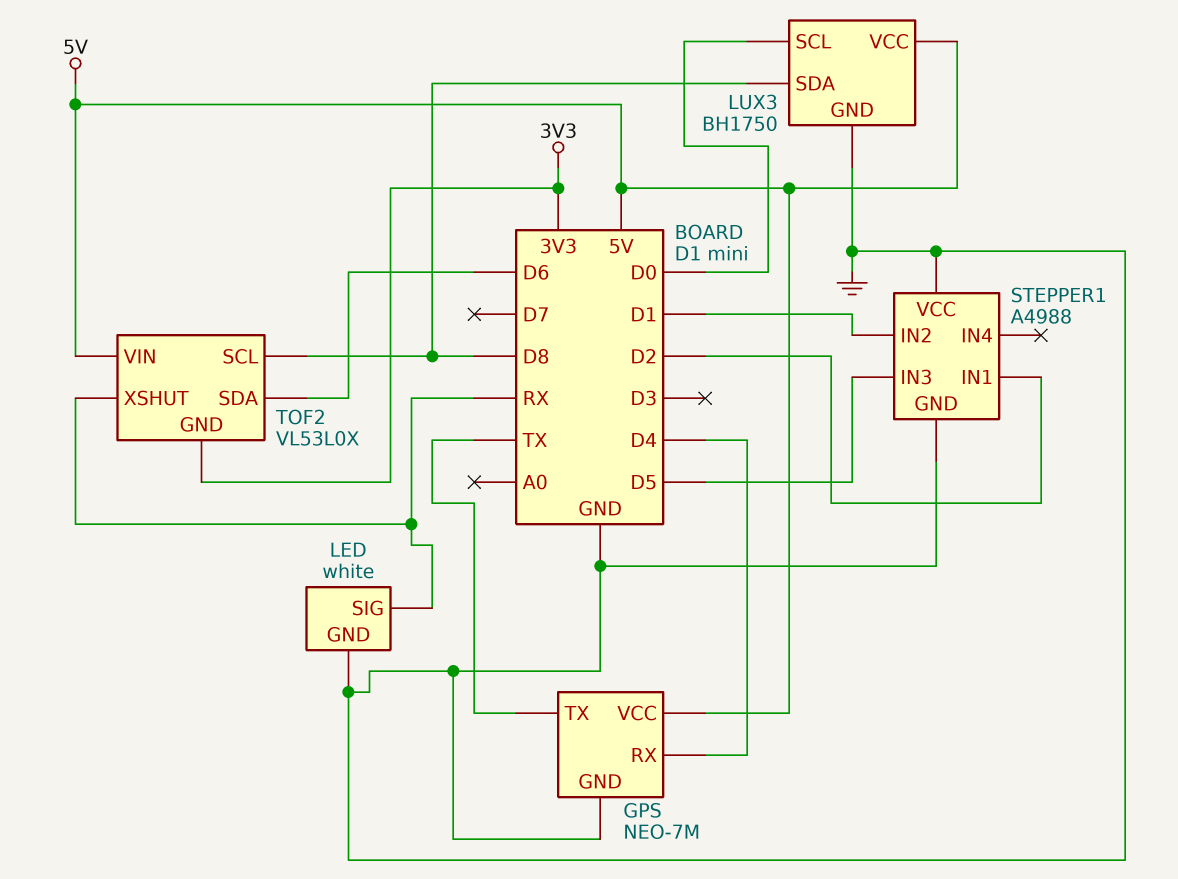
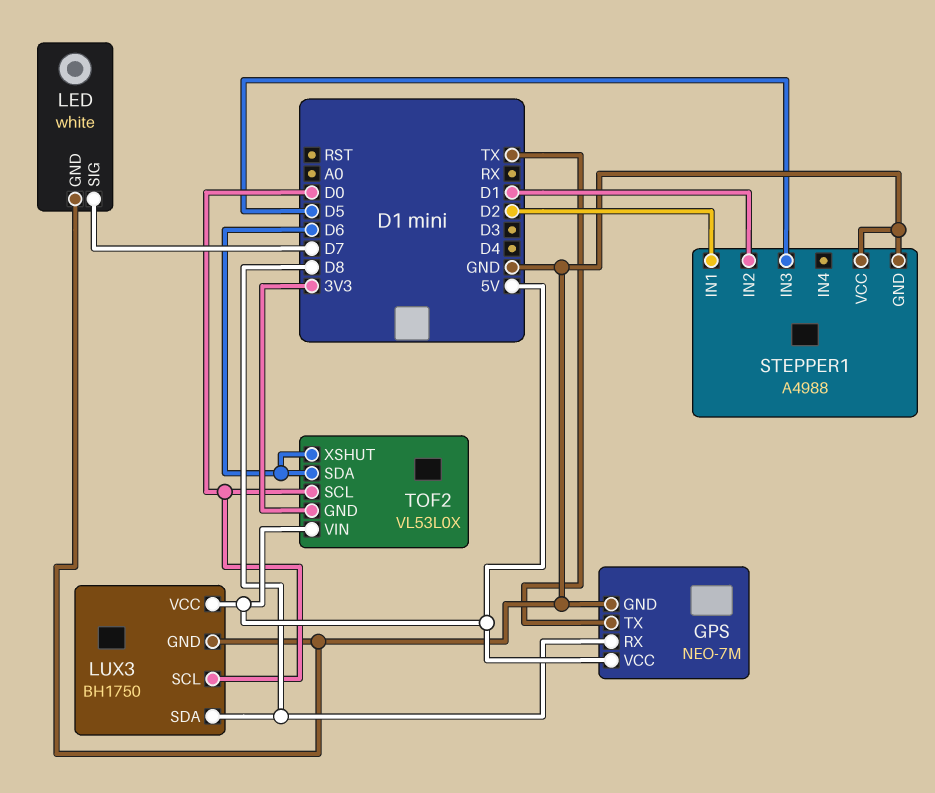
GPS pin RX: D4 -> D8
LED pin SIG: RX -> D7
TOF2 pin SCL: D8 -> D0
TOF2 pin XSHUT: RX -> D6

